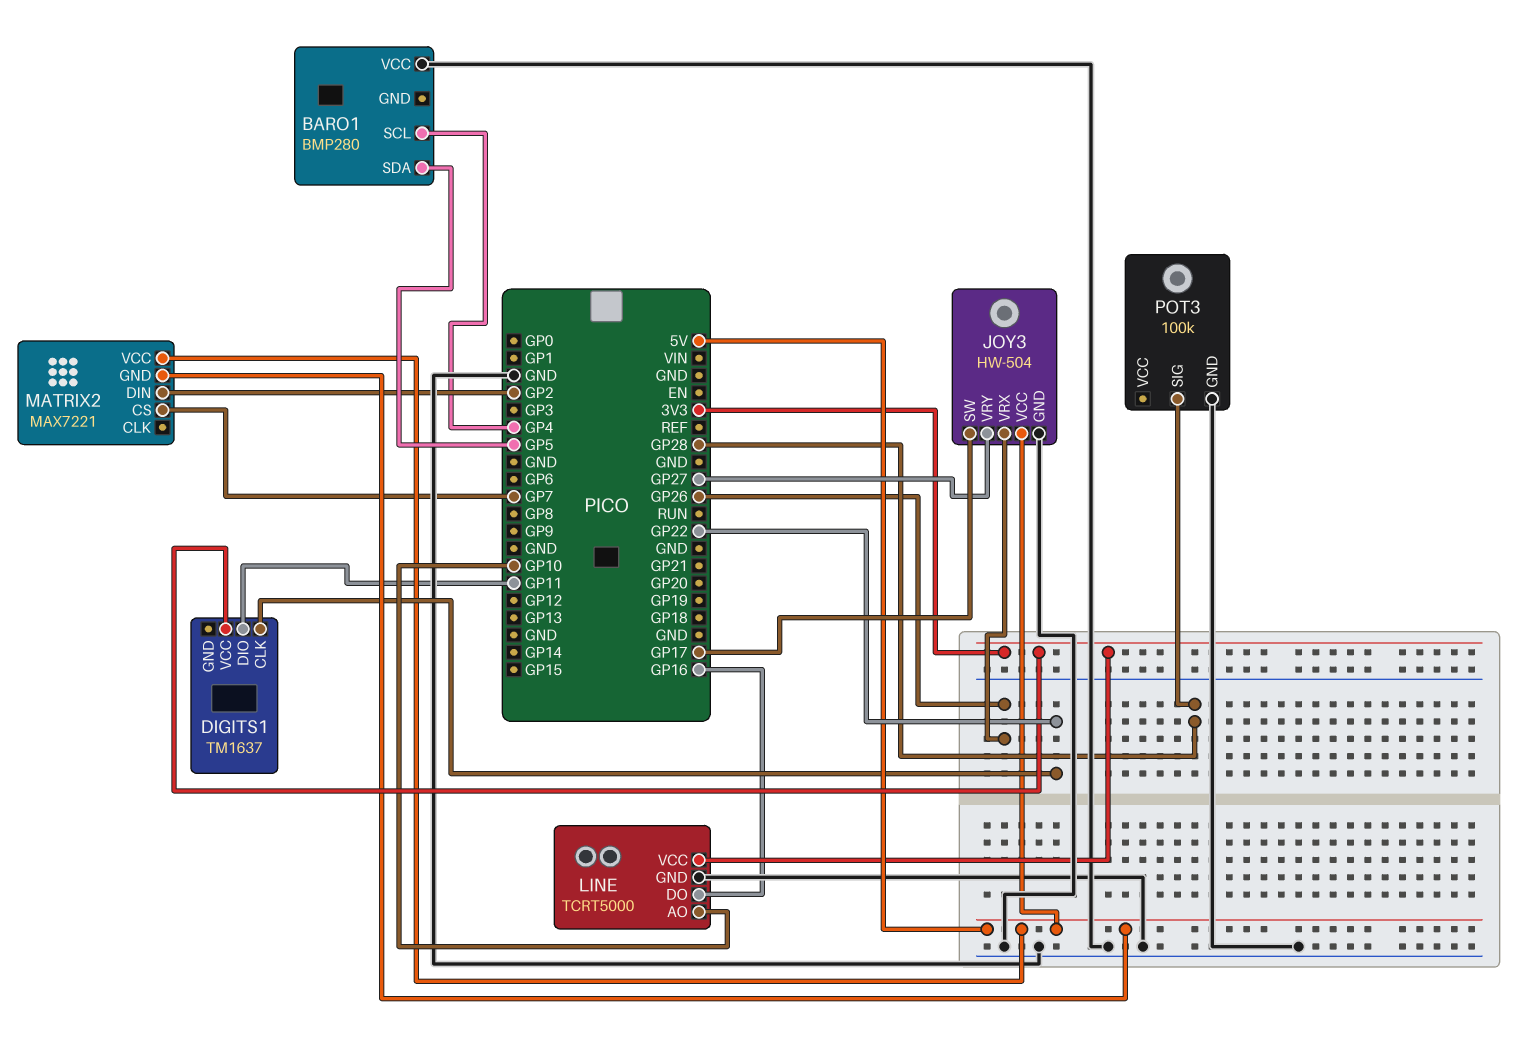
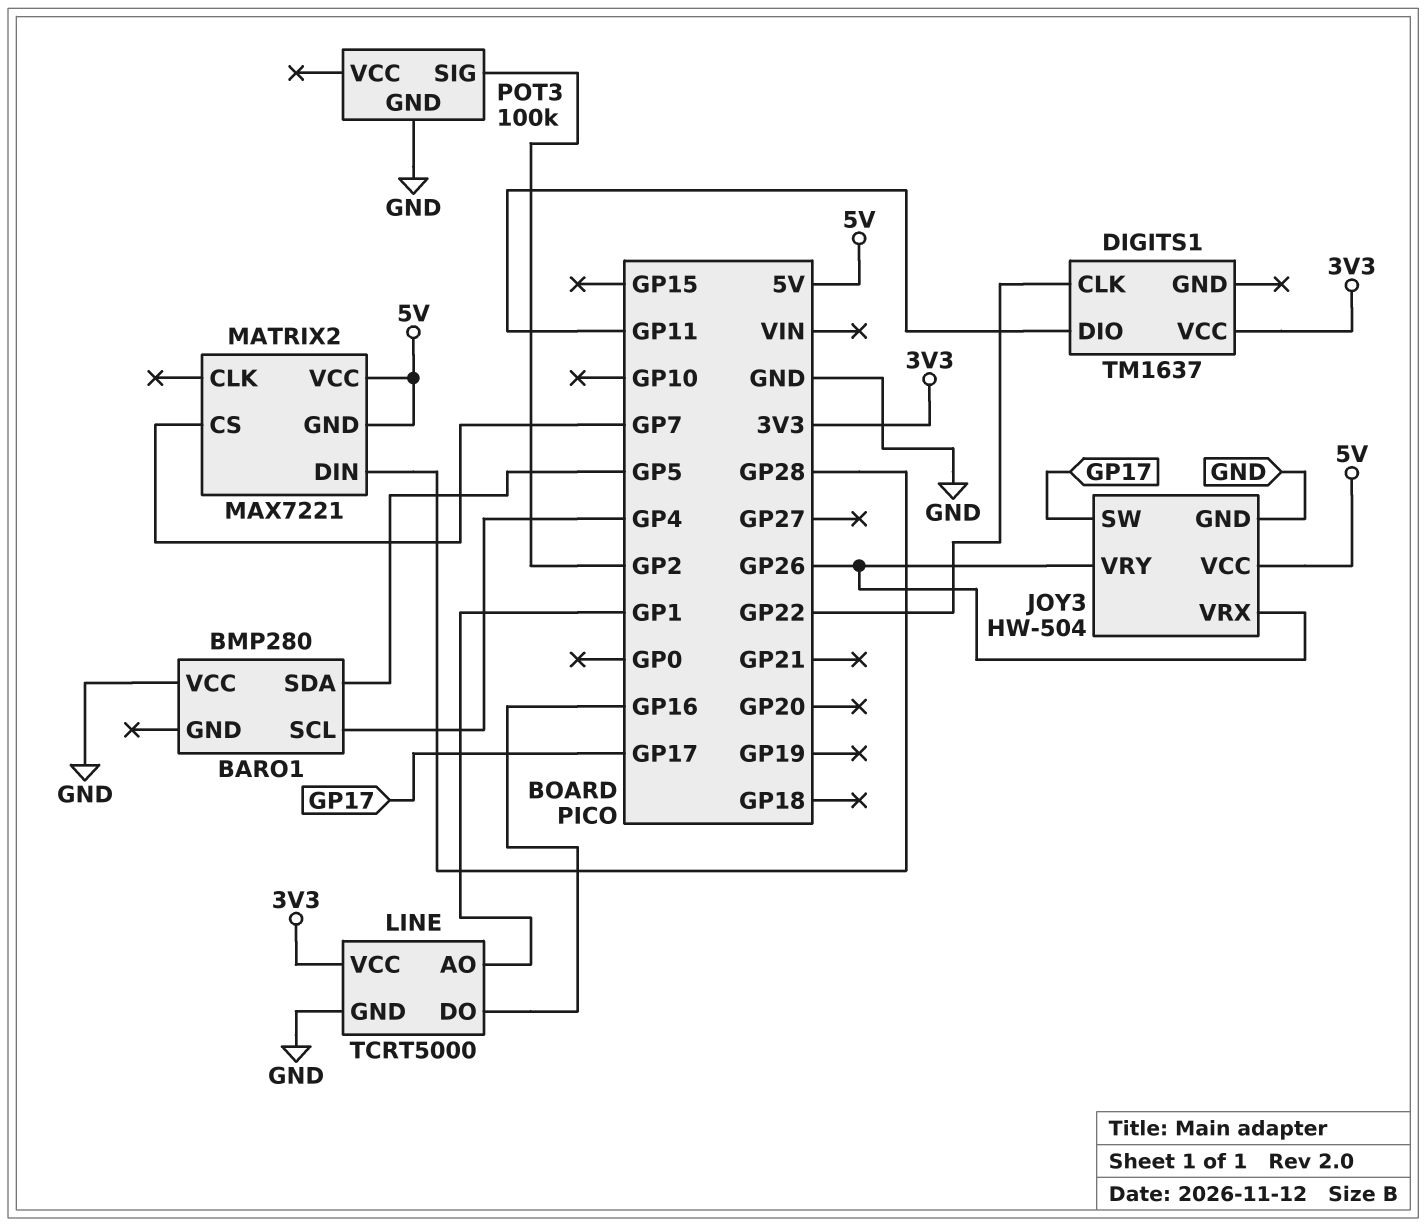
JOY3 pin VRY: GP27 -> GP26
LINE pin AO: GP10 -> GP1
MATRIX2 pin DIN: GP2 -> GP28
POT3 pin SIG: GP28 -> GP2

